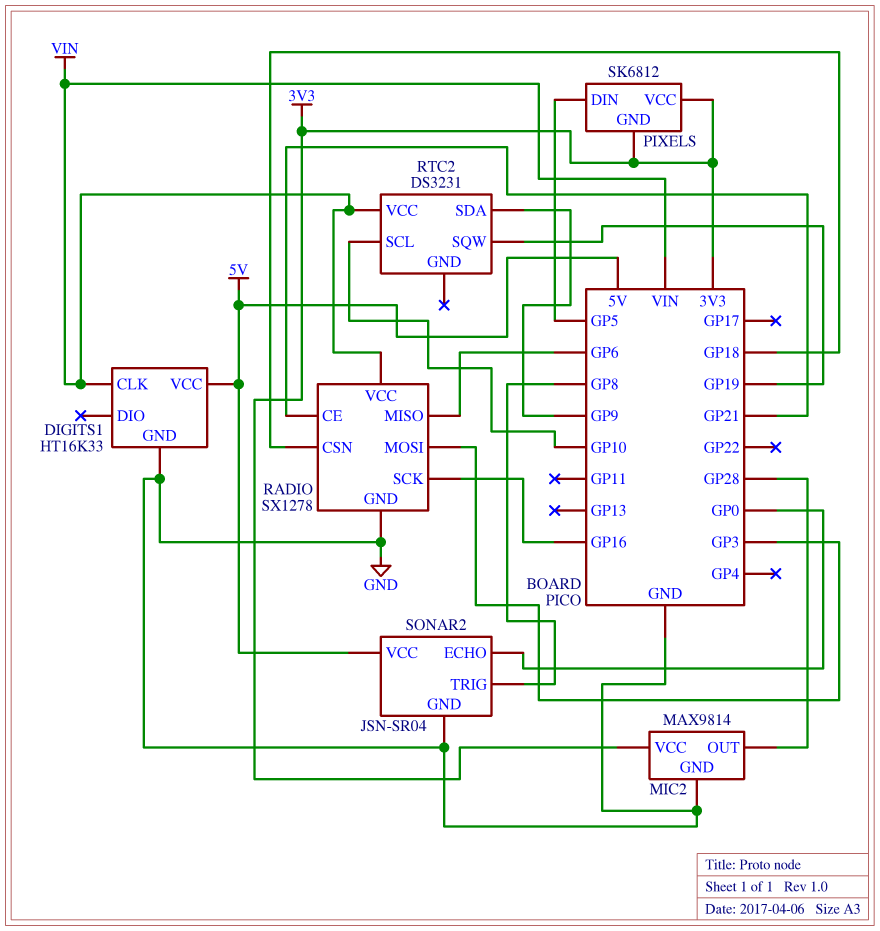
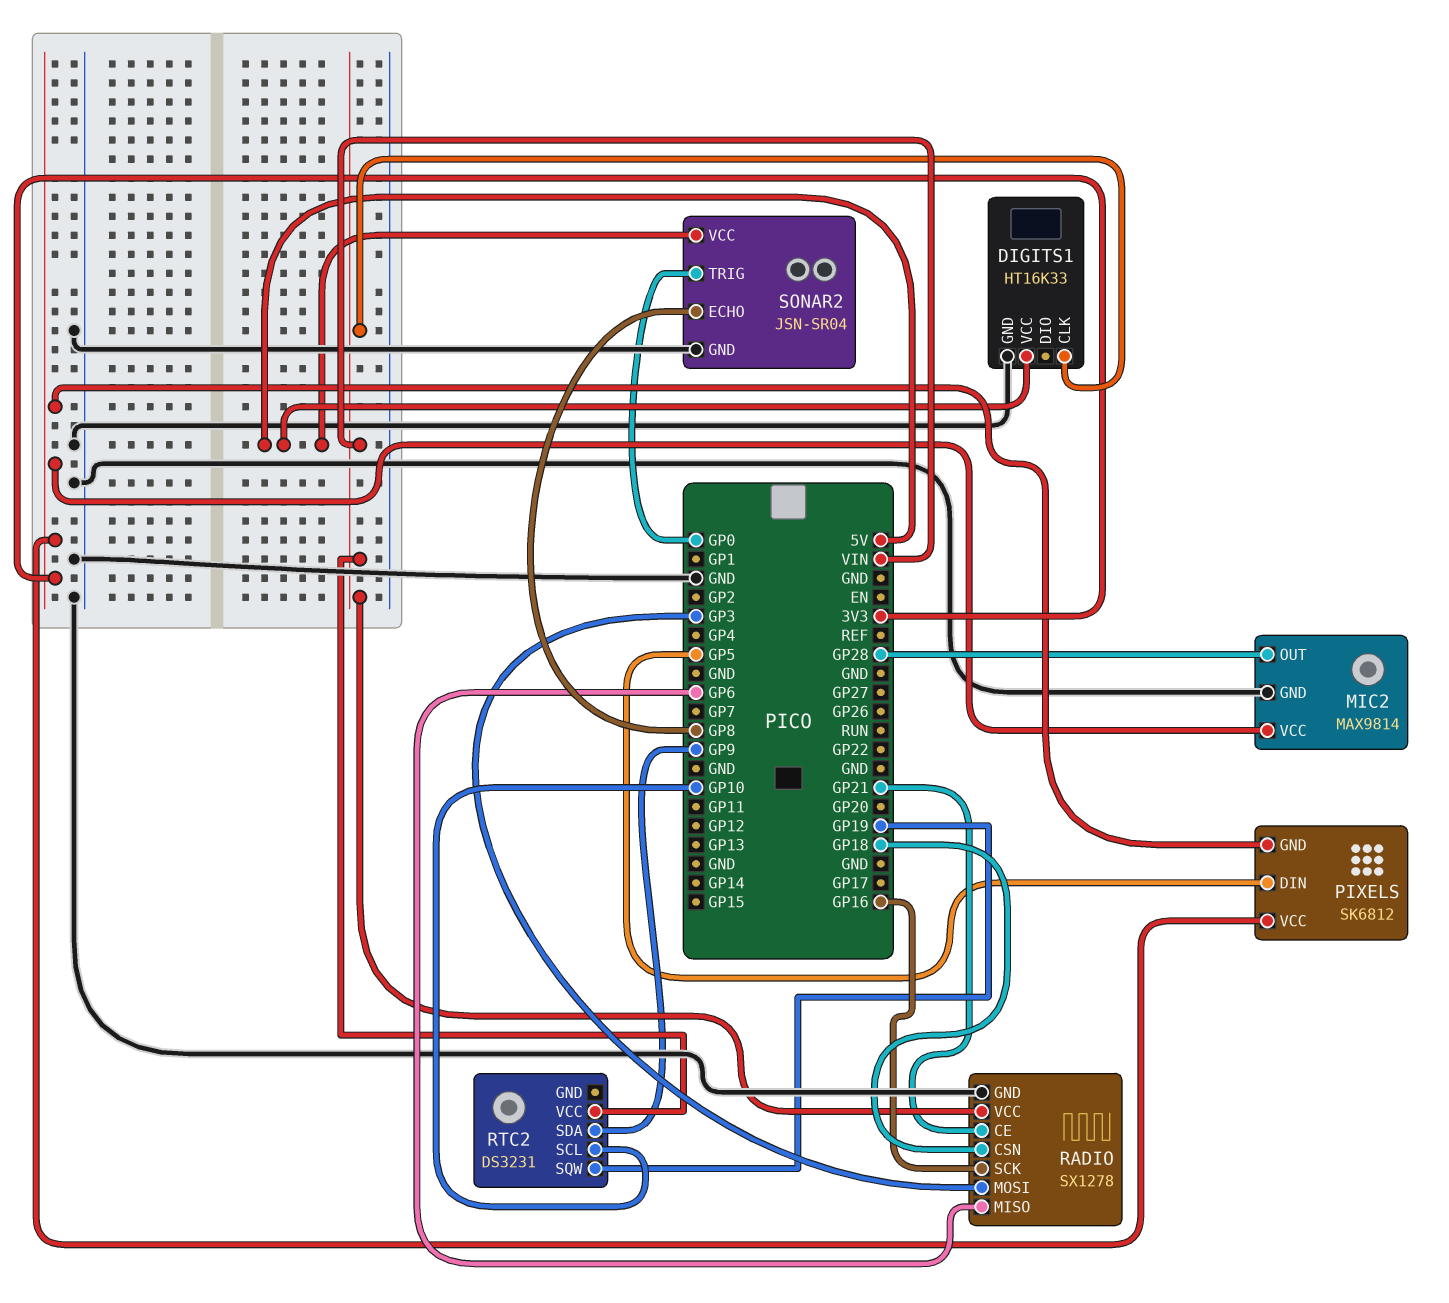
SONAR2 pin ECHO: GP0 -> GP8
SONAR2 pin TRIG: GP8 -> GP0

